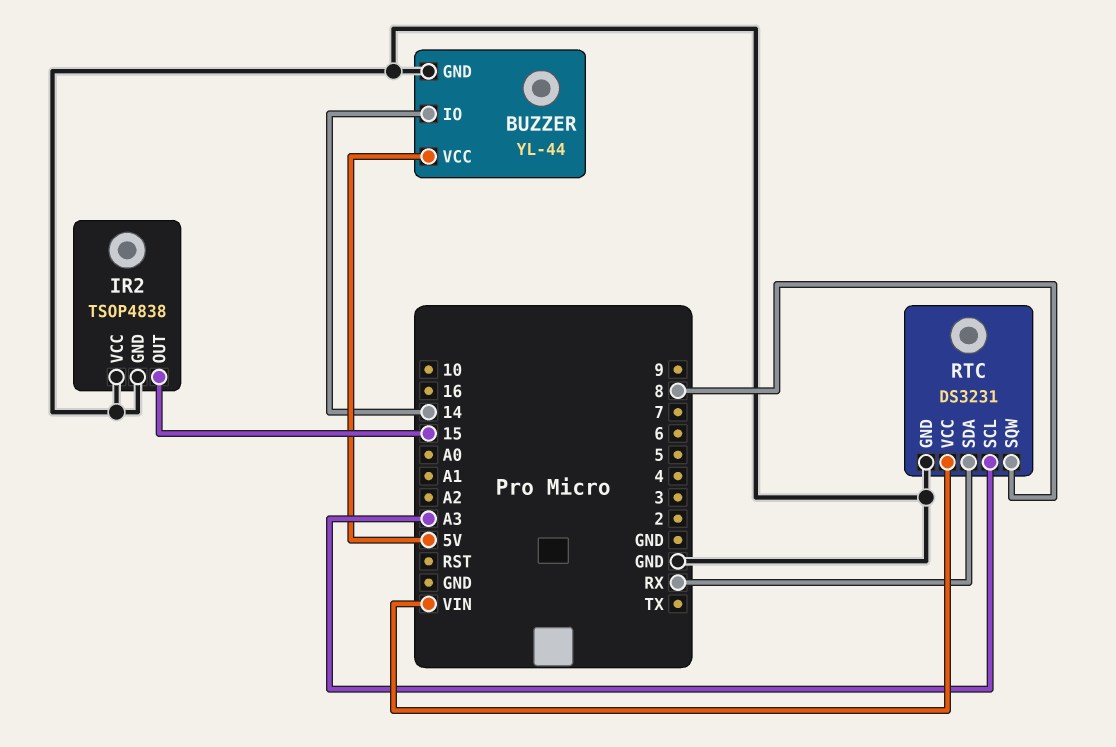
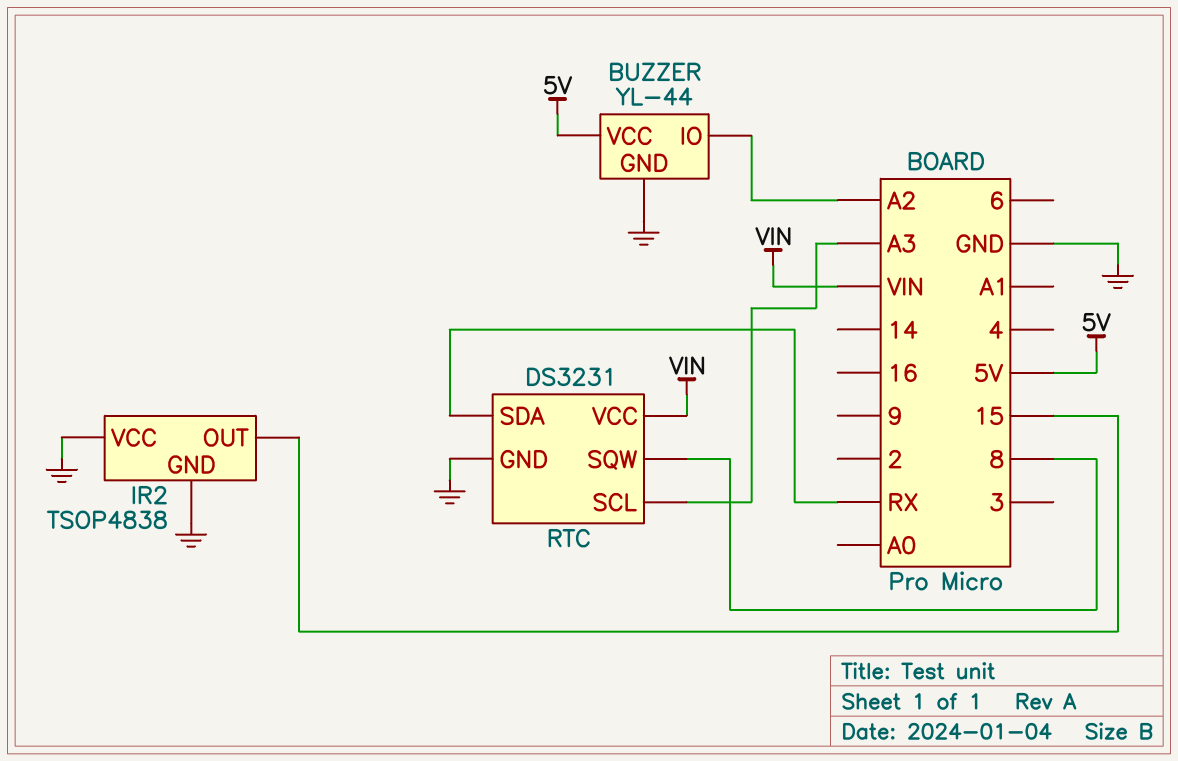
BUZZER pin IO: 14 -> A2

